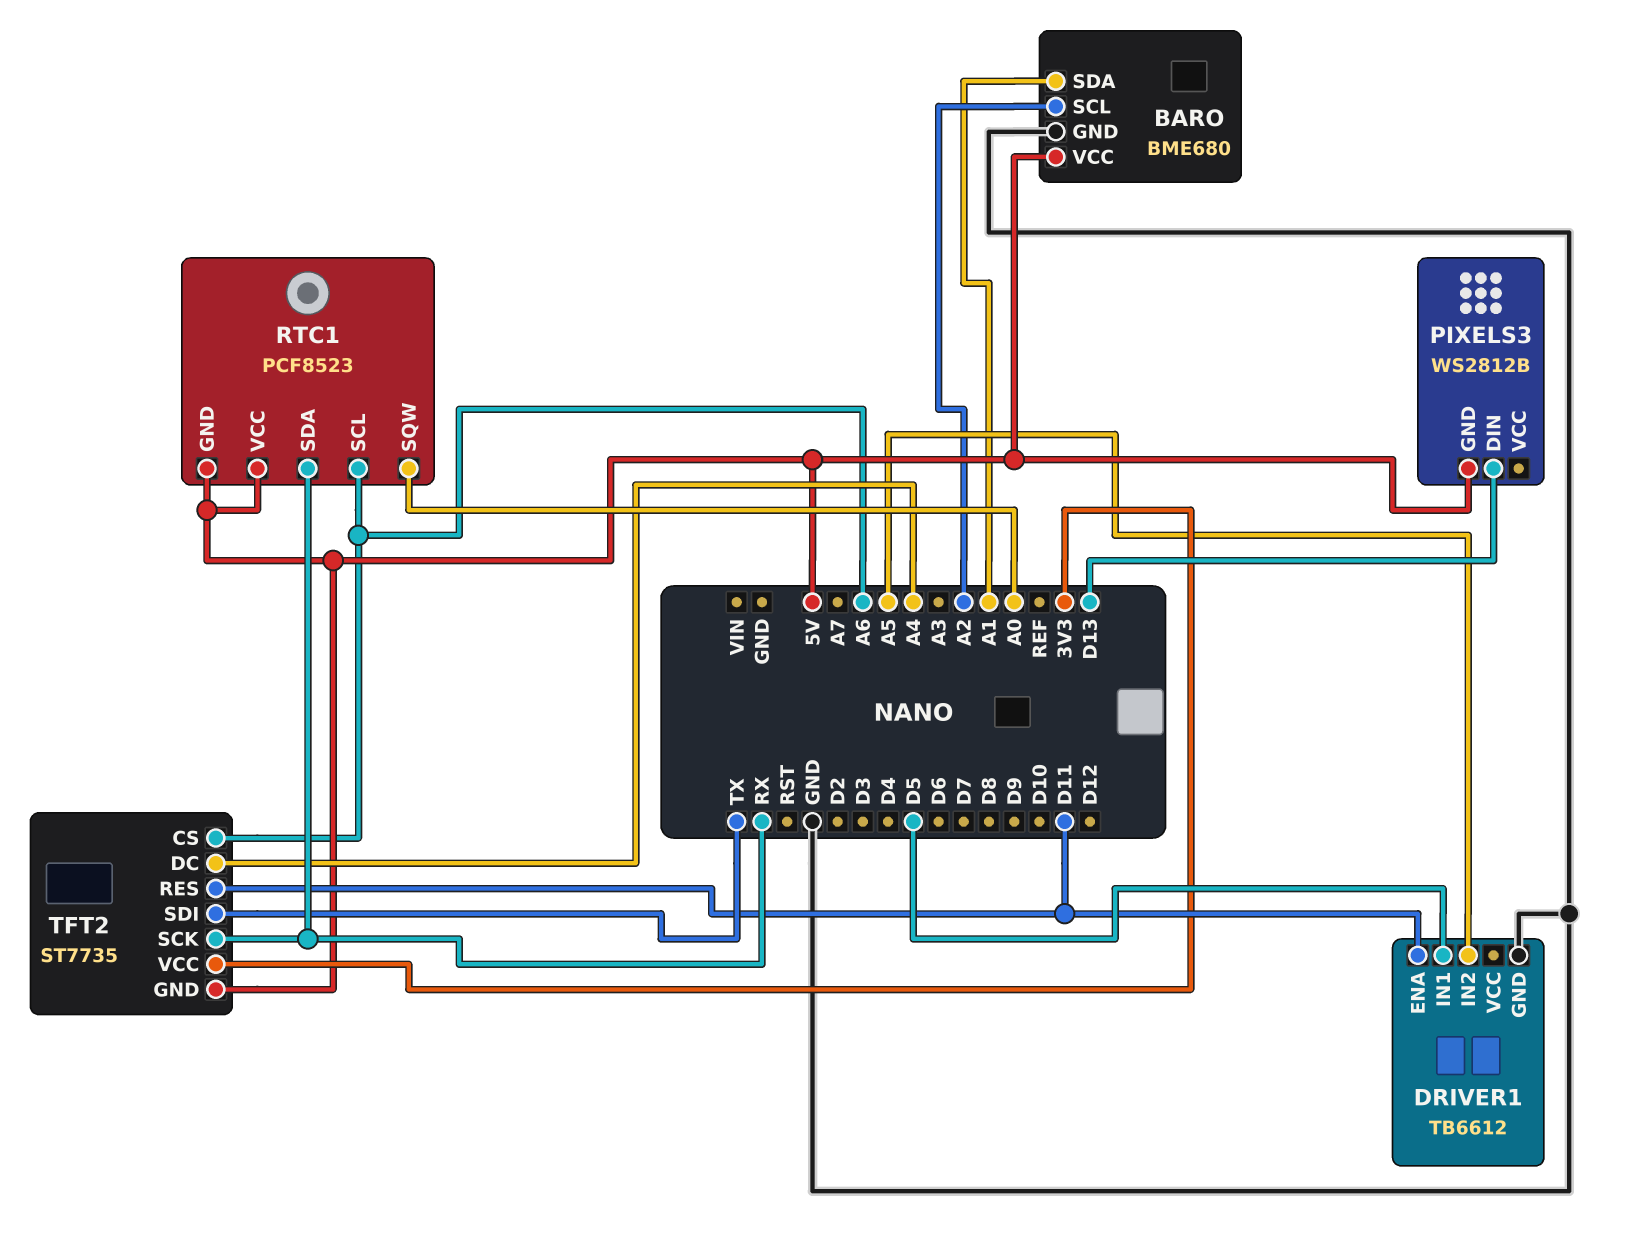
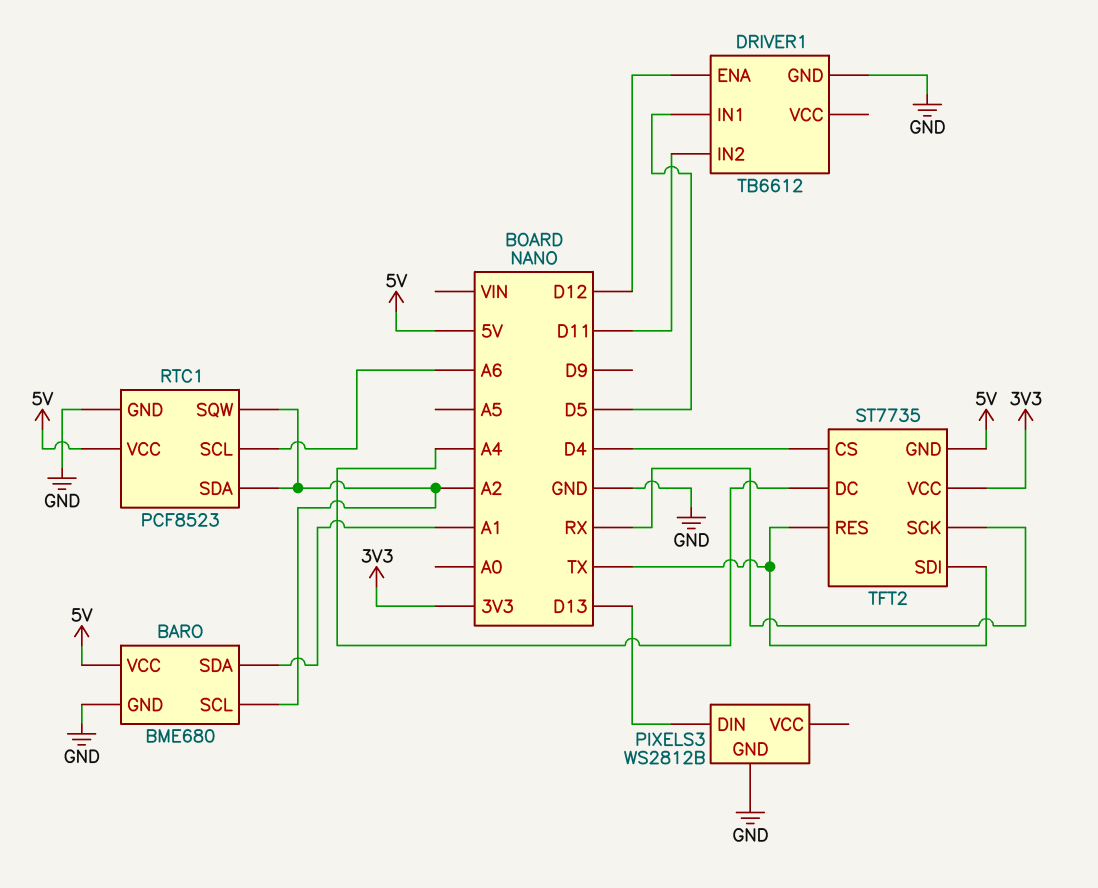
DRIVER1 pin ENA: D11 -> D12
DRIVER1 pin IN2: A5 -> D11
PIXELS3 pin GND: 5V -> GND
RTC1 pin GND: 5V -> GND
RTC1 pin SDA: RX -> A2
RTC1 pin SQW: A0 -> A2
TFT2 pin CS: A6 -> D4
TFT2 pin RES: D11 -> TX

